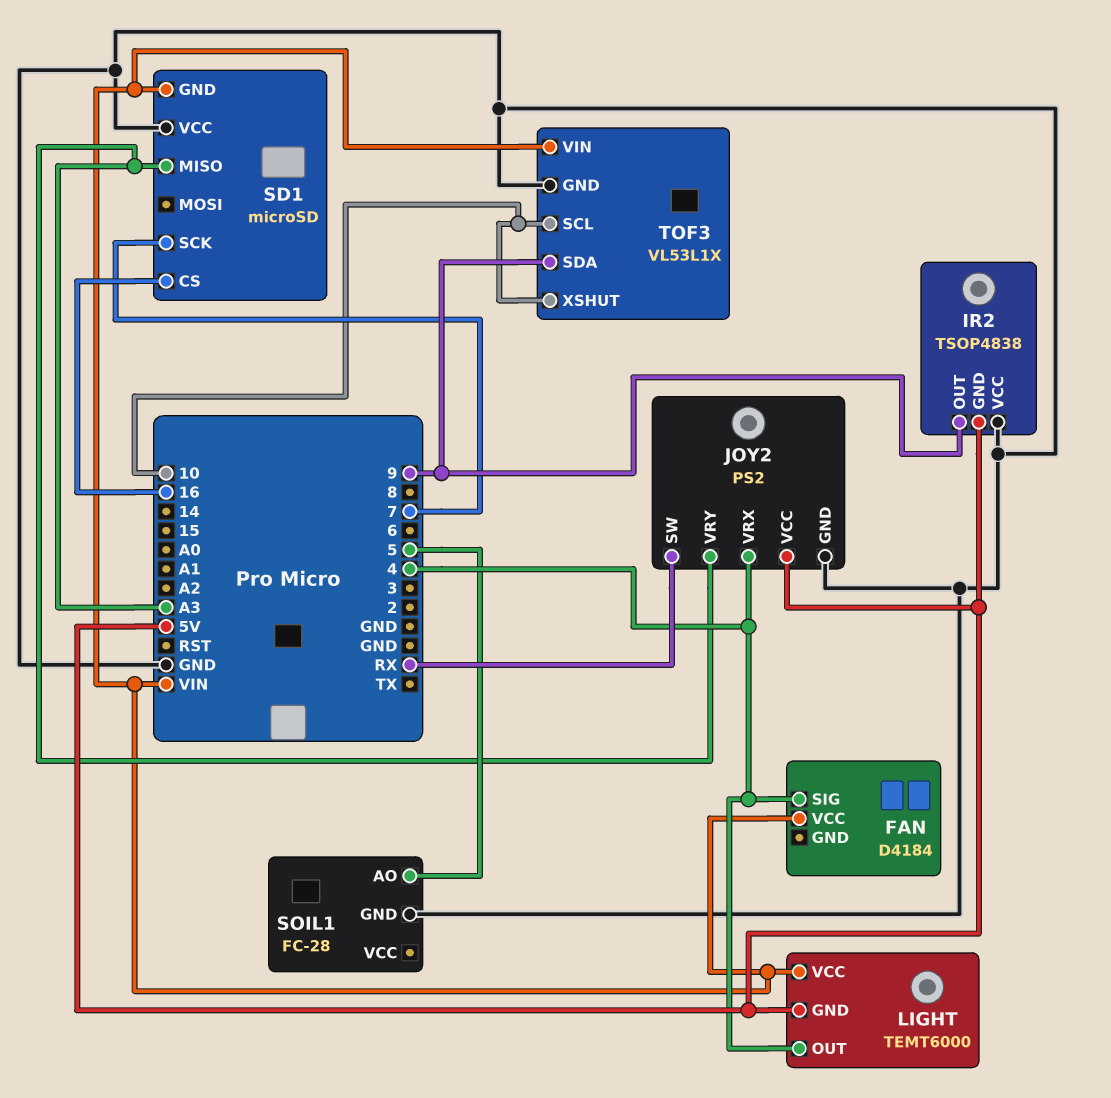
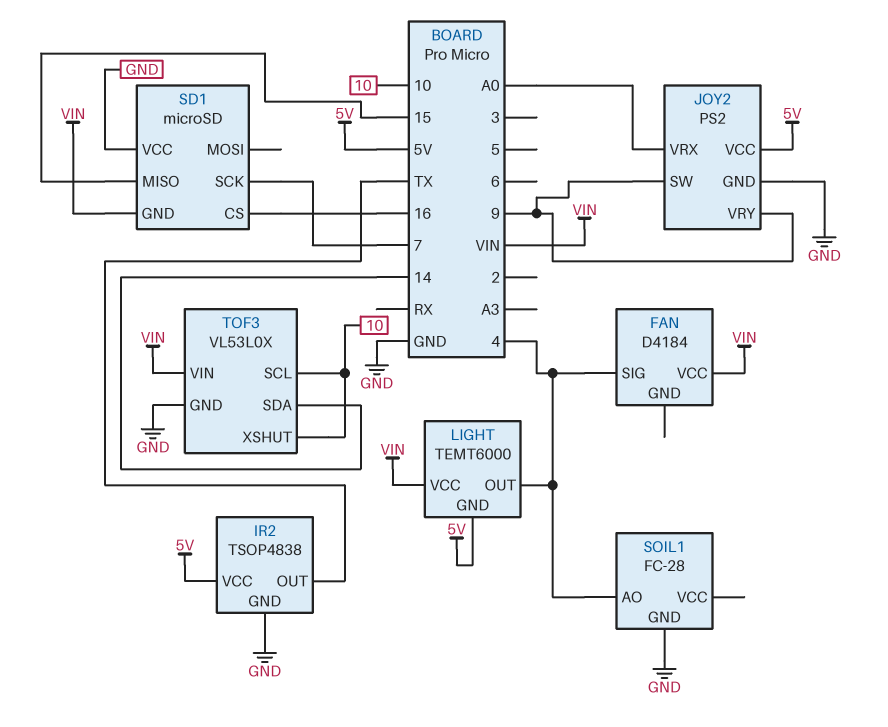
IR2 pin GND: 5V -> GND
IR2 pin OUT: 9 -> TX
IR2 pin VCC: GND -> 5V
JOY2 pin SW: RX -> 9
JOY2 pin VRX: 4 -> A0
JOY2 pin VRY: A3 -> 9
SD1 pin MISO: A3 -> 15
SOIL1 pin AO: 5 -> 4
TOF3: VL53L1X -> VL53L0X
TOF3 pin SDA: 9 -> 14

